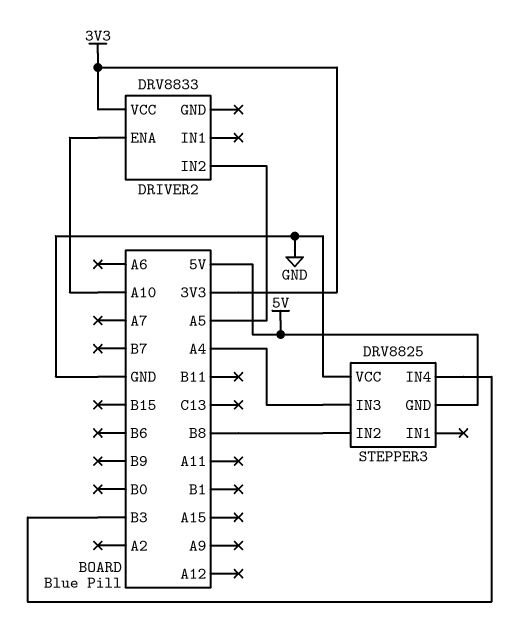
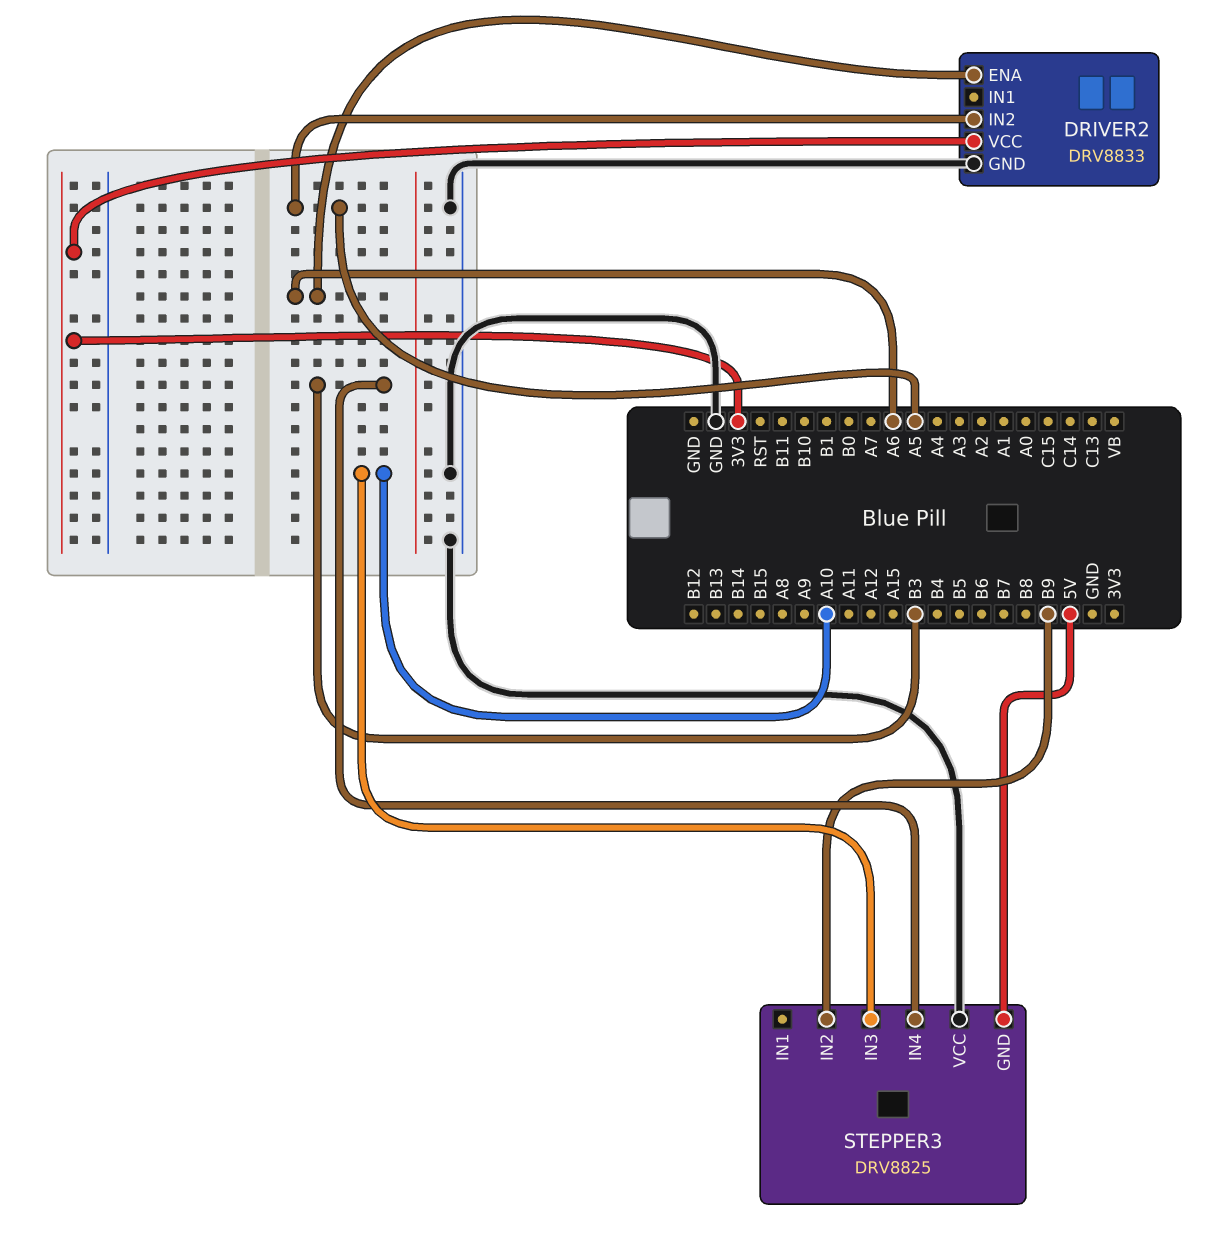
DRIVER2 pin ENA: A10 -> A6
DRIVER2 pin GND: none -> GND
STEPPER3 pin IN2: B8 -> B9
STEPPER3 pin IN3: A4 -> A10

